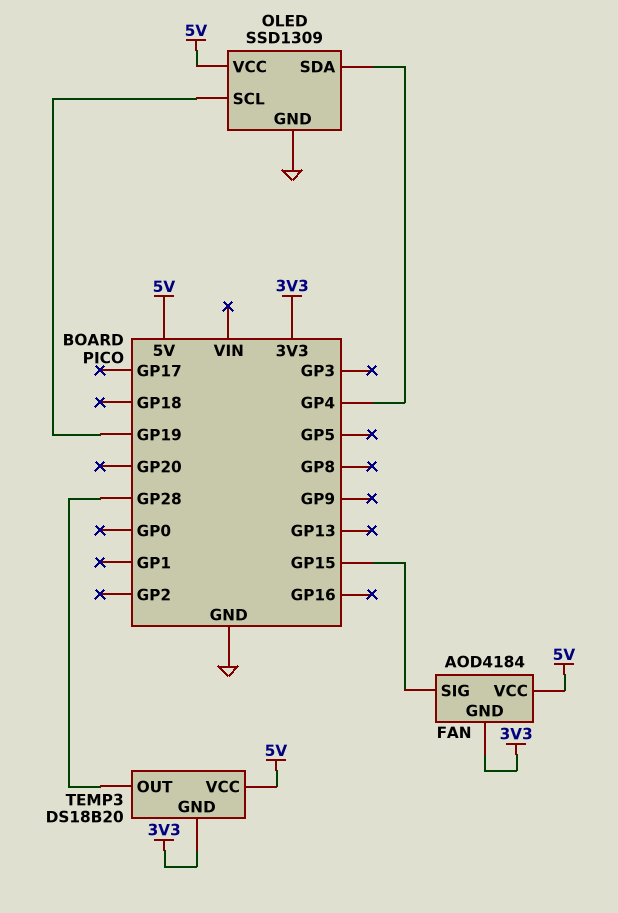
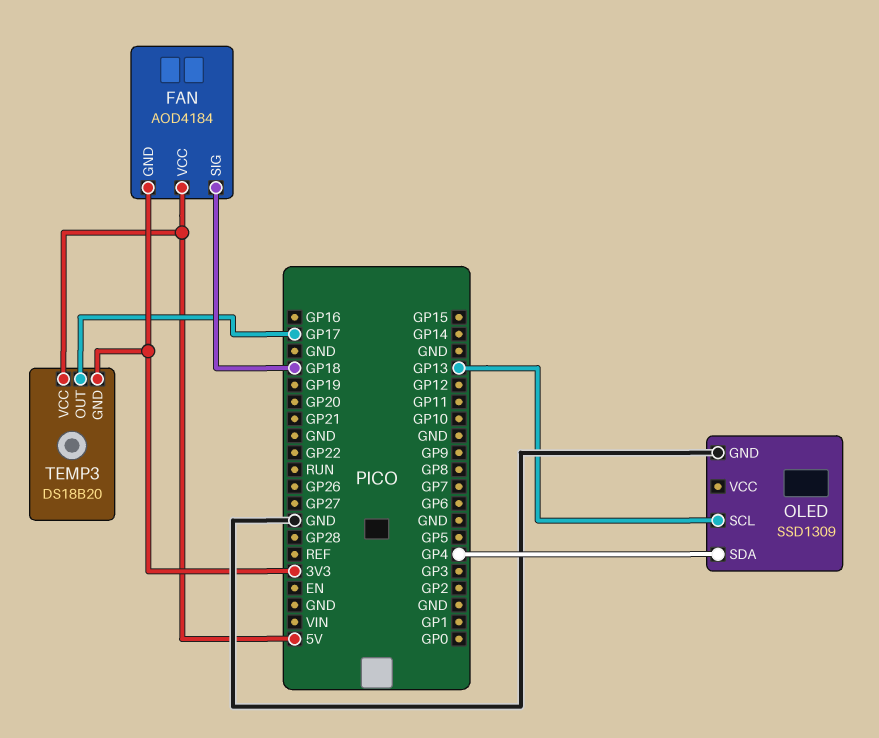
FAN pin SIG: GP15 -> GP18
OLED pin SCL: GP19 -> GP13
OLED pin VCC: 5V -> none
TEMP3 pin OUT: GP28 -> GP17

